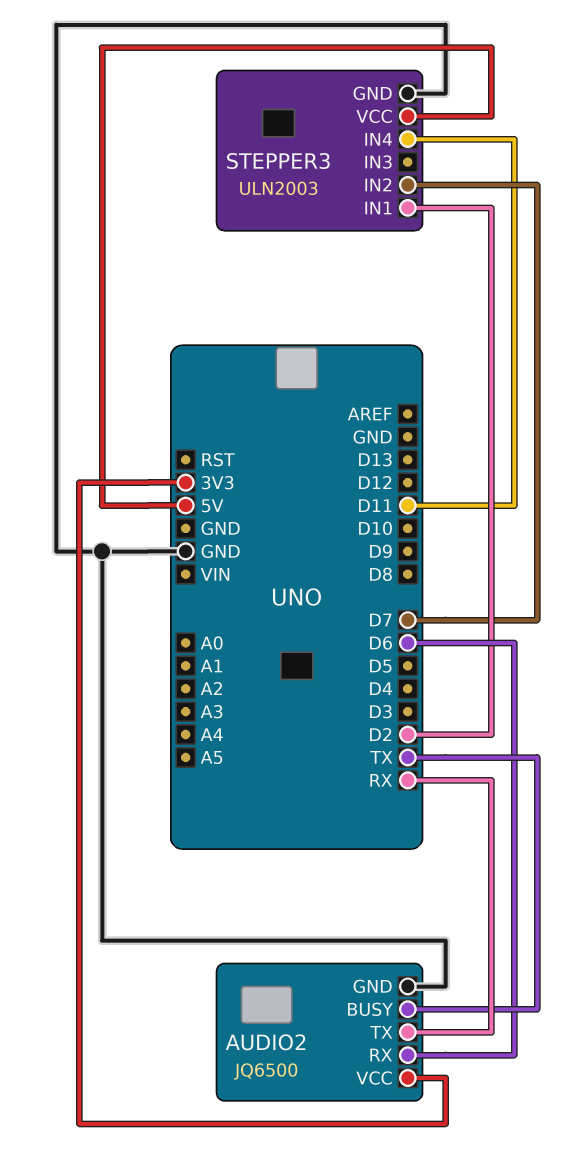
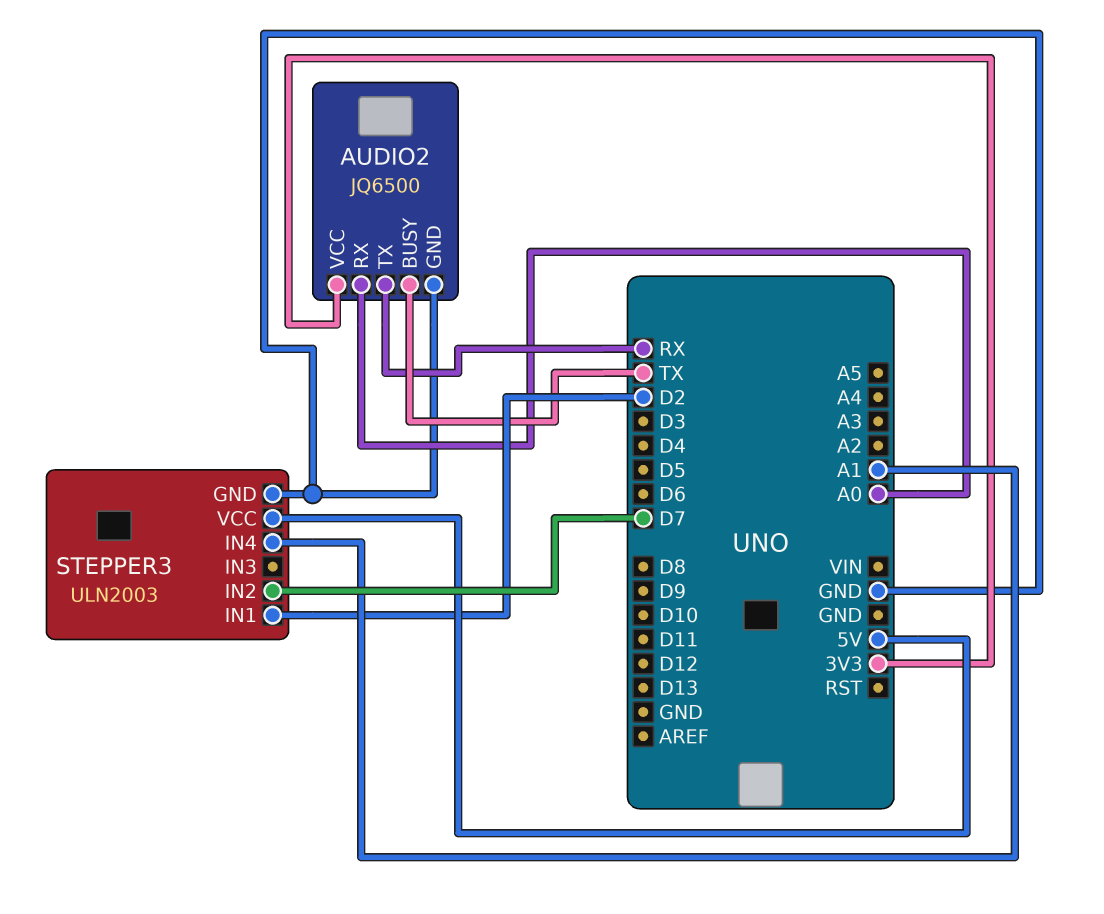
AUDIO2 pin RX: D6 -> A0
STEPPER3 pin IN4: D11 -> A1

